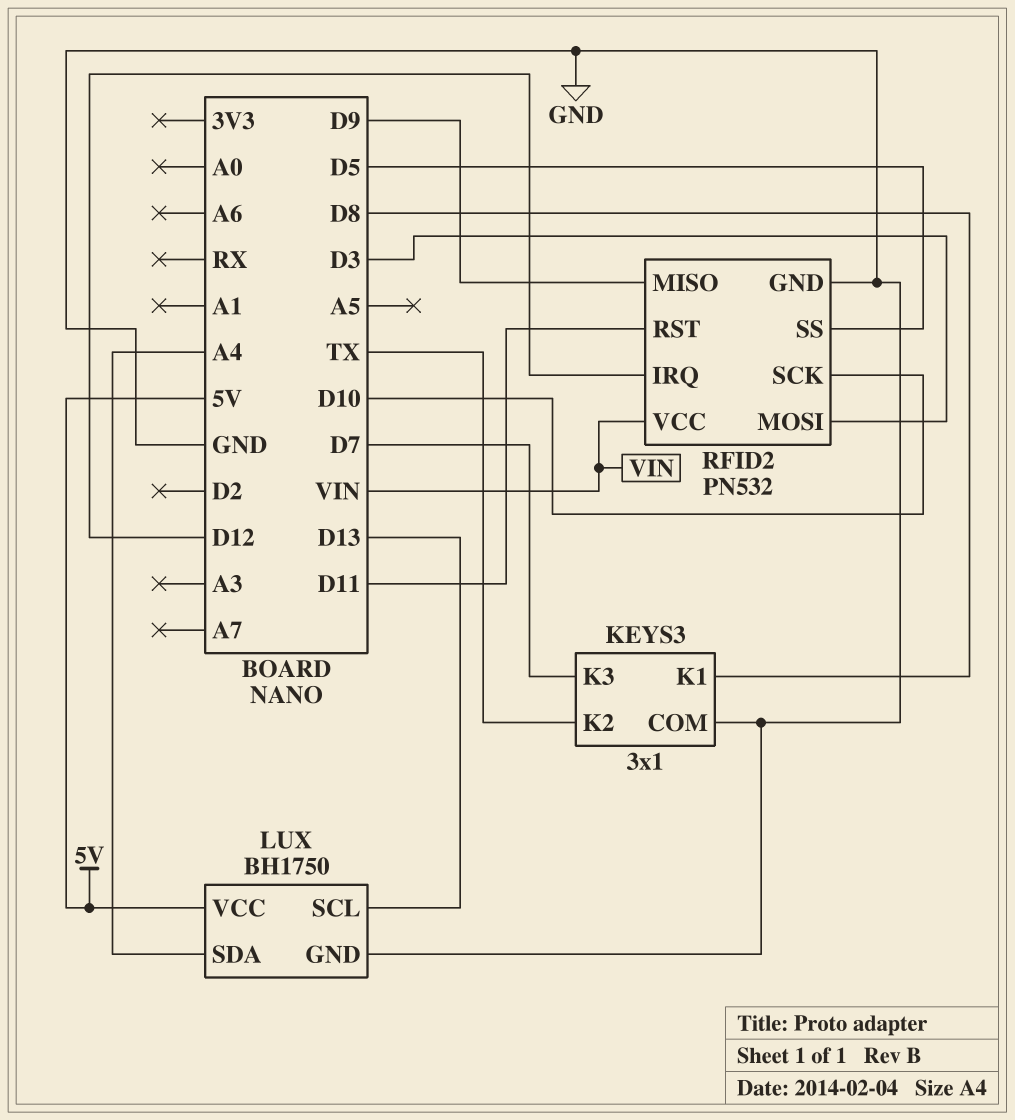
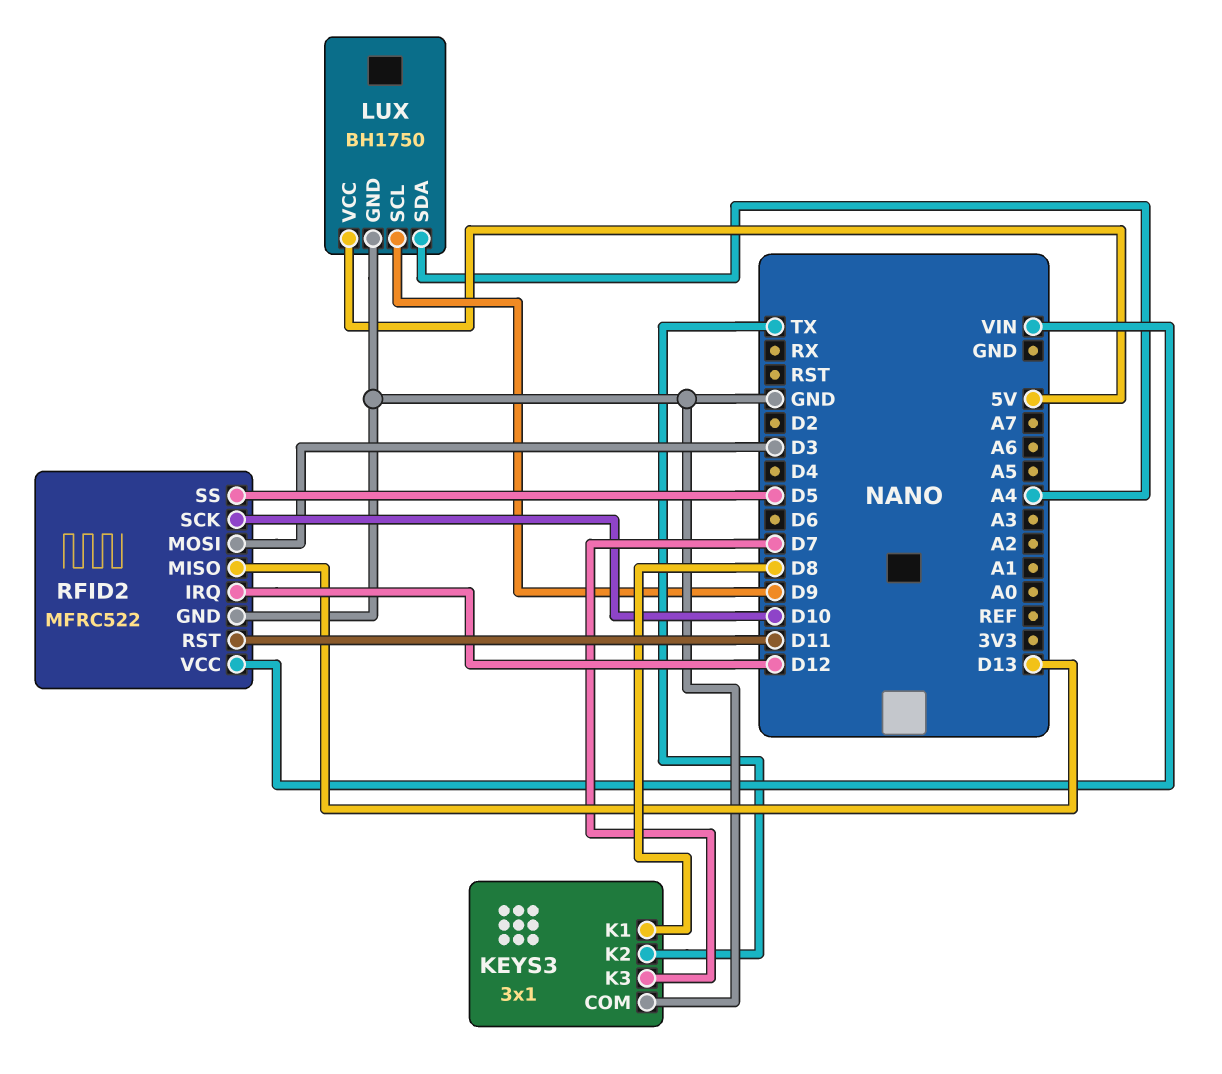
LUX pin SCL: D13 -> D9
RFID2: PN532 -> MFRC522
RFID2 pin MISO: D9 -> D13

